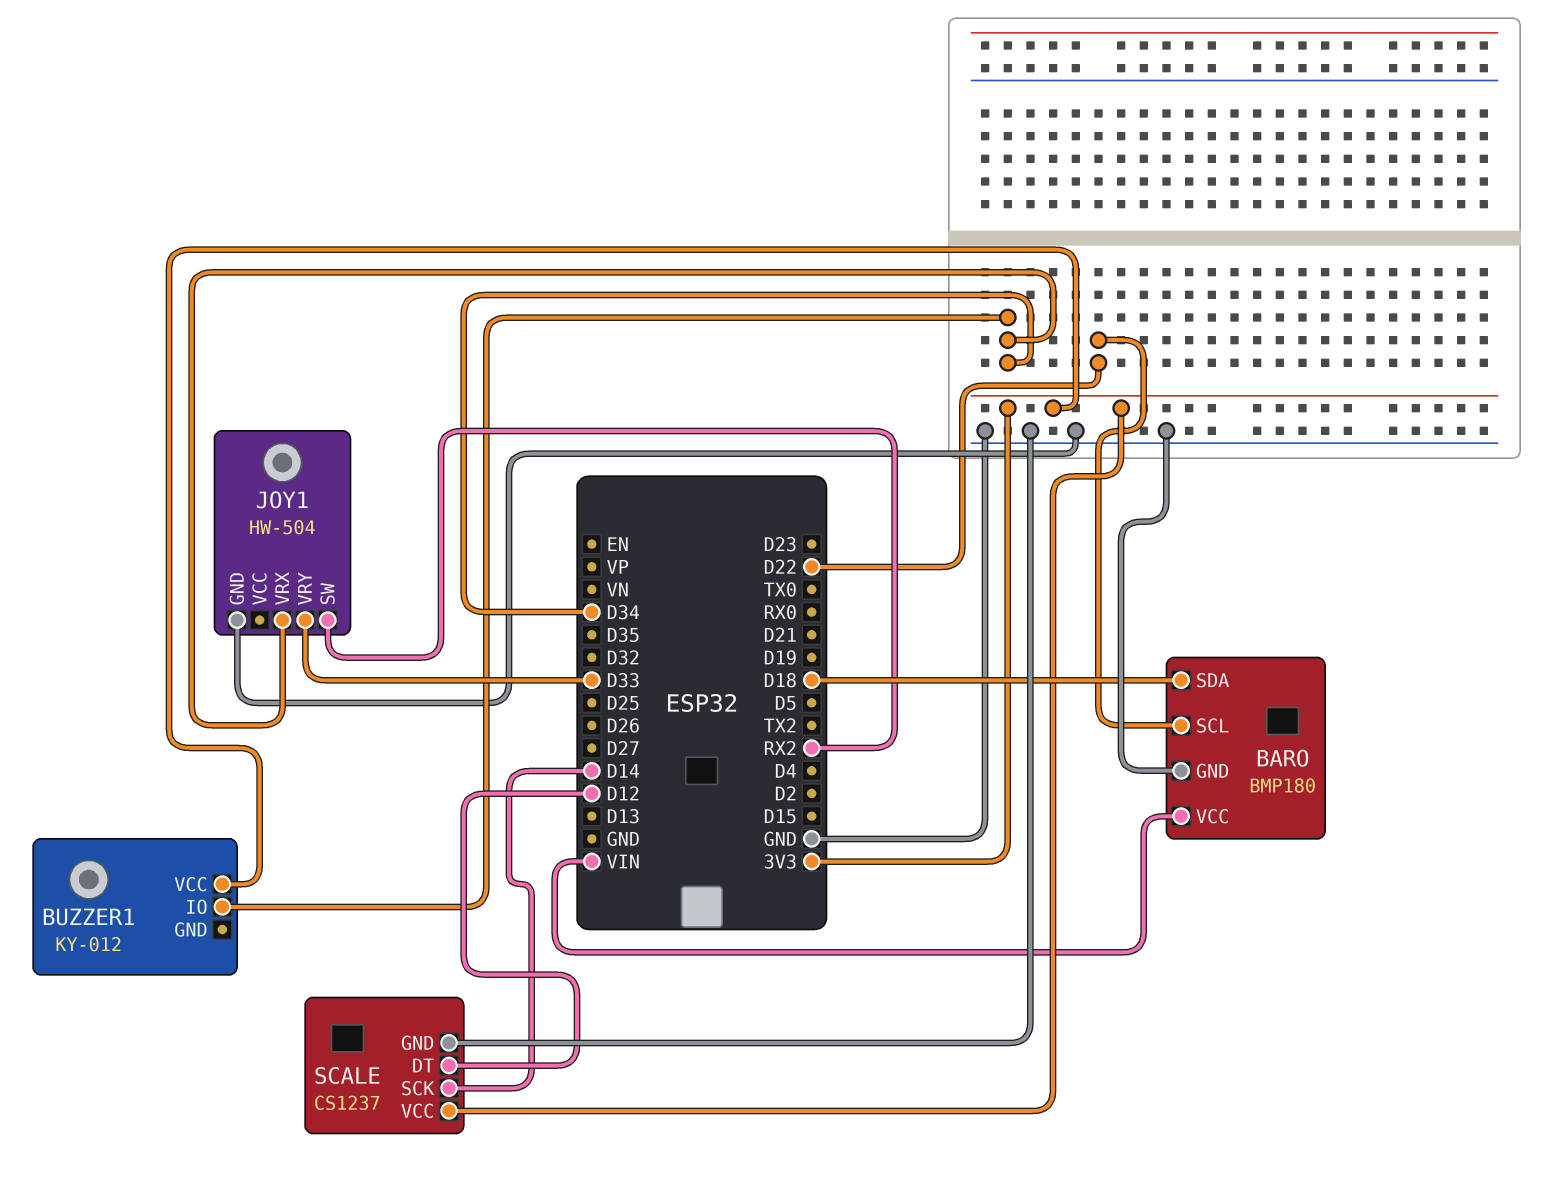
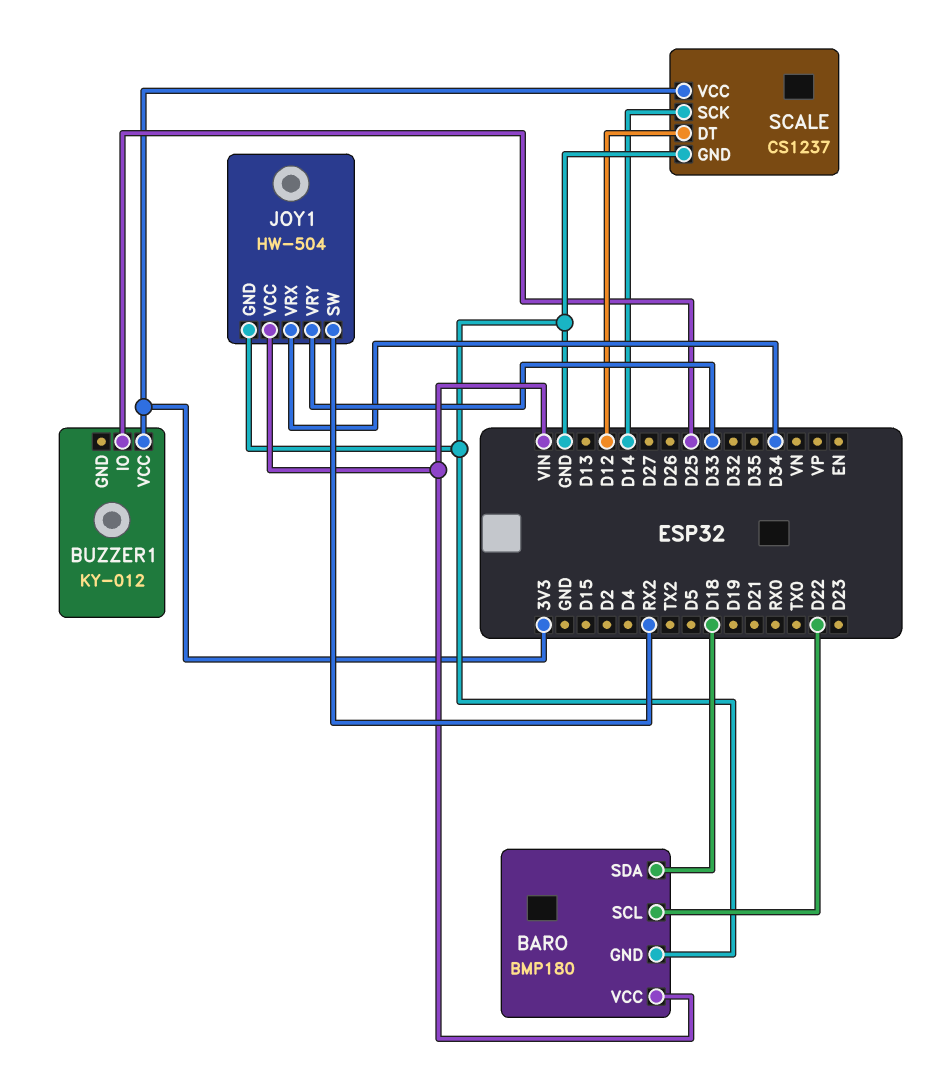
BUZZER1 pin IO: D34 -> D25
JOY1 pin VCC: none -> VIN

